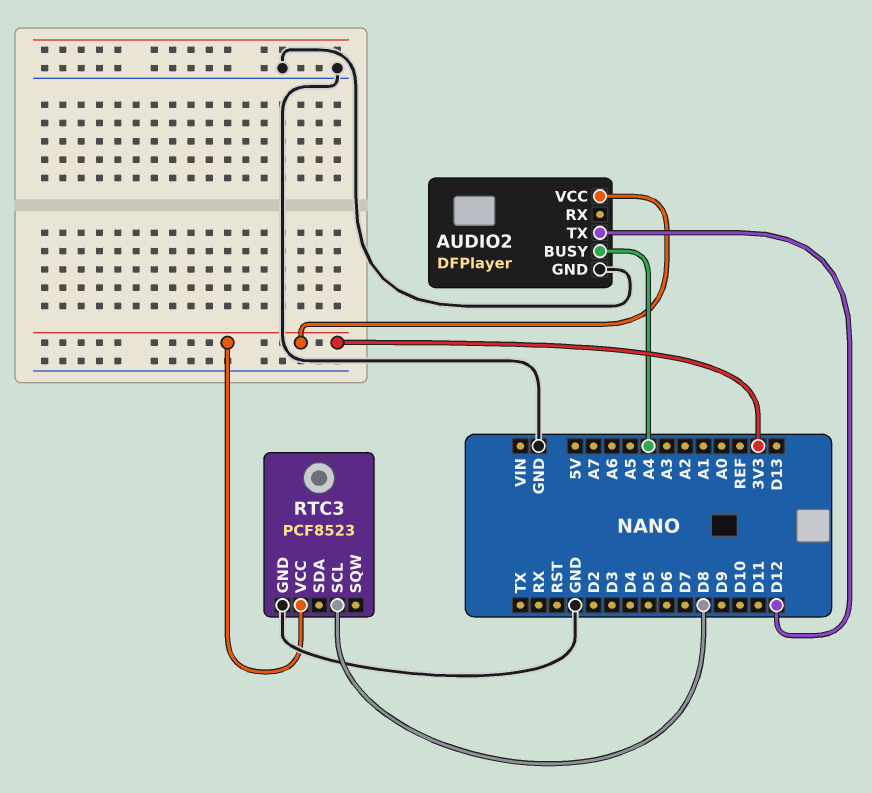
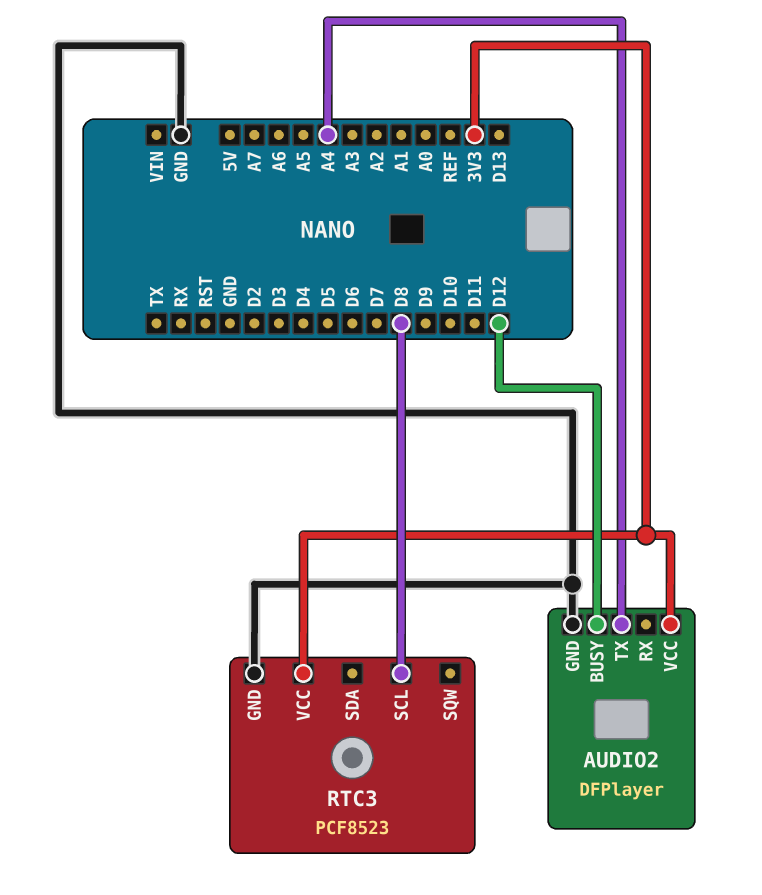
AUDIO2 pin BUSY: A4 -> D12
AUDIO2 pin TX: D12 -> A4

